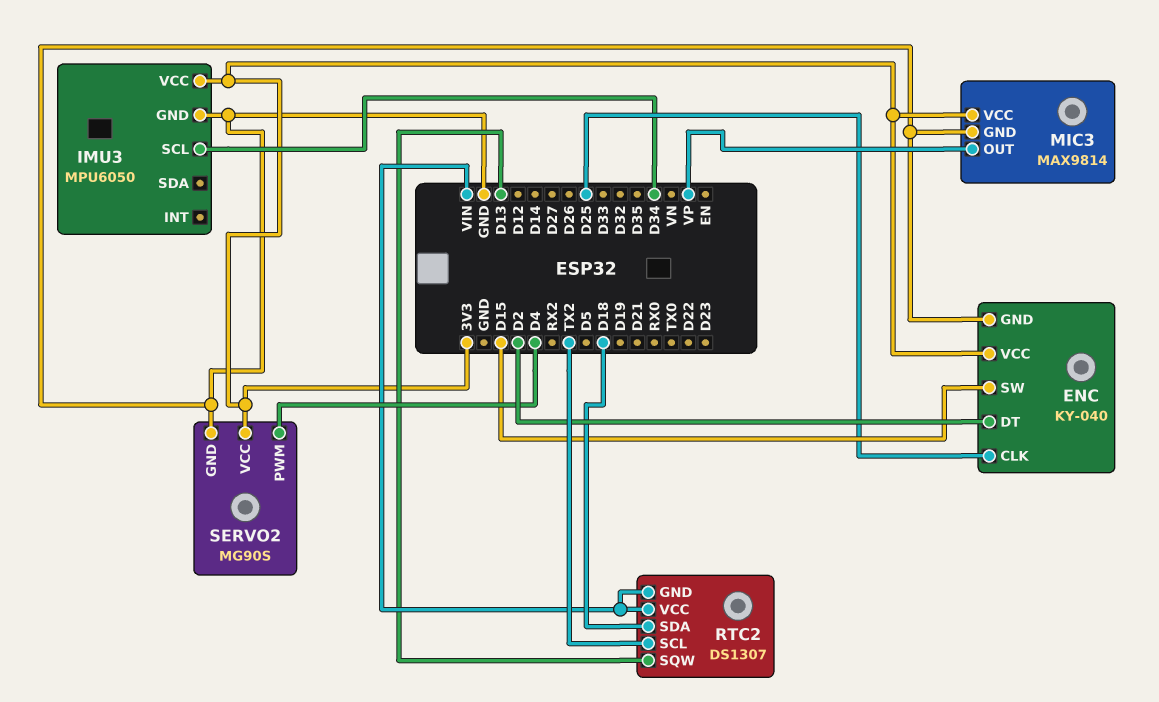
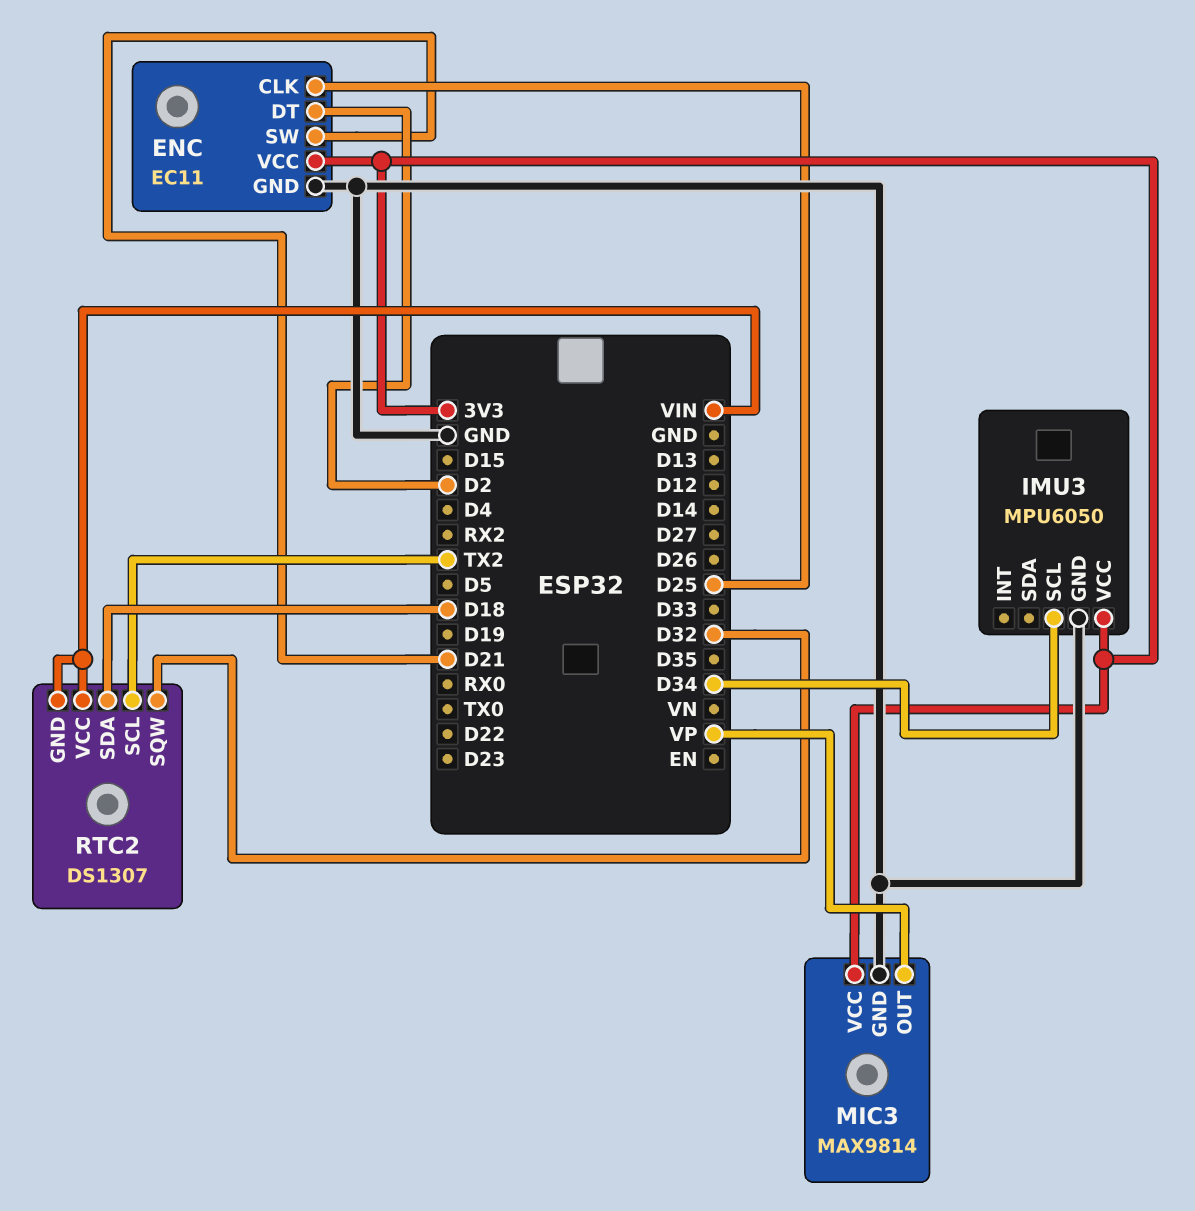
ENC: KY-040 -> EC11
ENC pin SW: D15 -> D21
RTC2 pin SQW: D13 -> D32
SERVO2: MG90S -> none
SERVO2 pin GND: GND -> none
SERVO2 pin PWM: D4 -> none
SERVO2 pin VCC: 3V3 -> none

